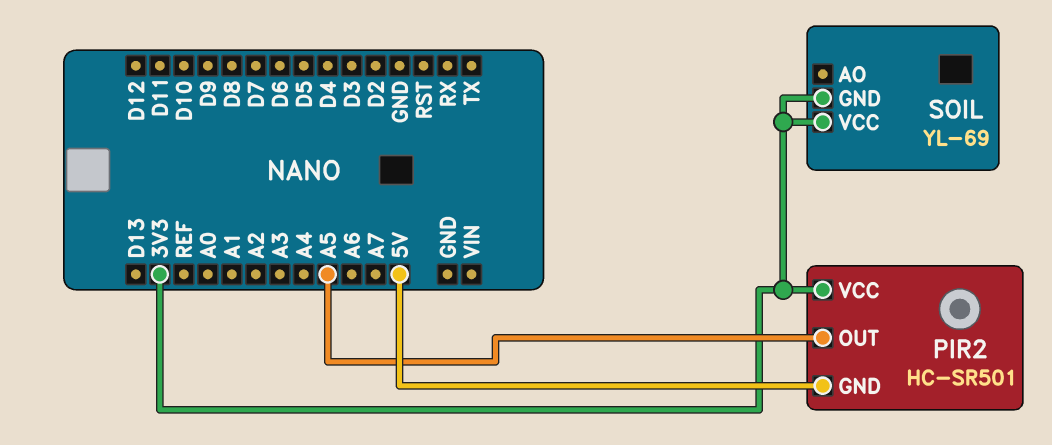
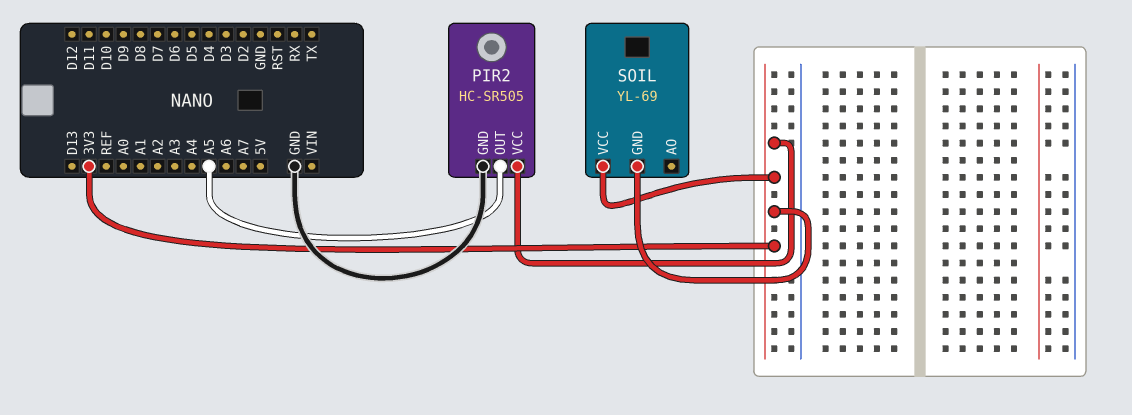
PIR2: HC-SR501 -> HC-SR505
PIR2 pin GND: 5V -> GND

